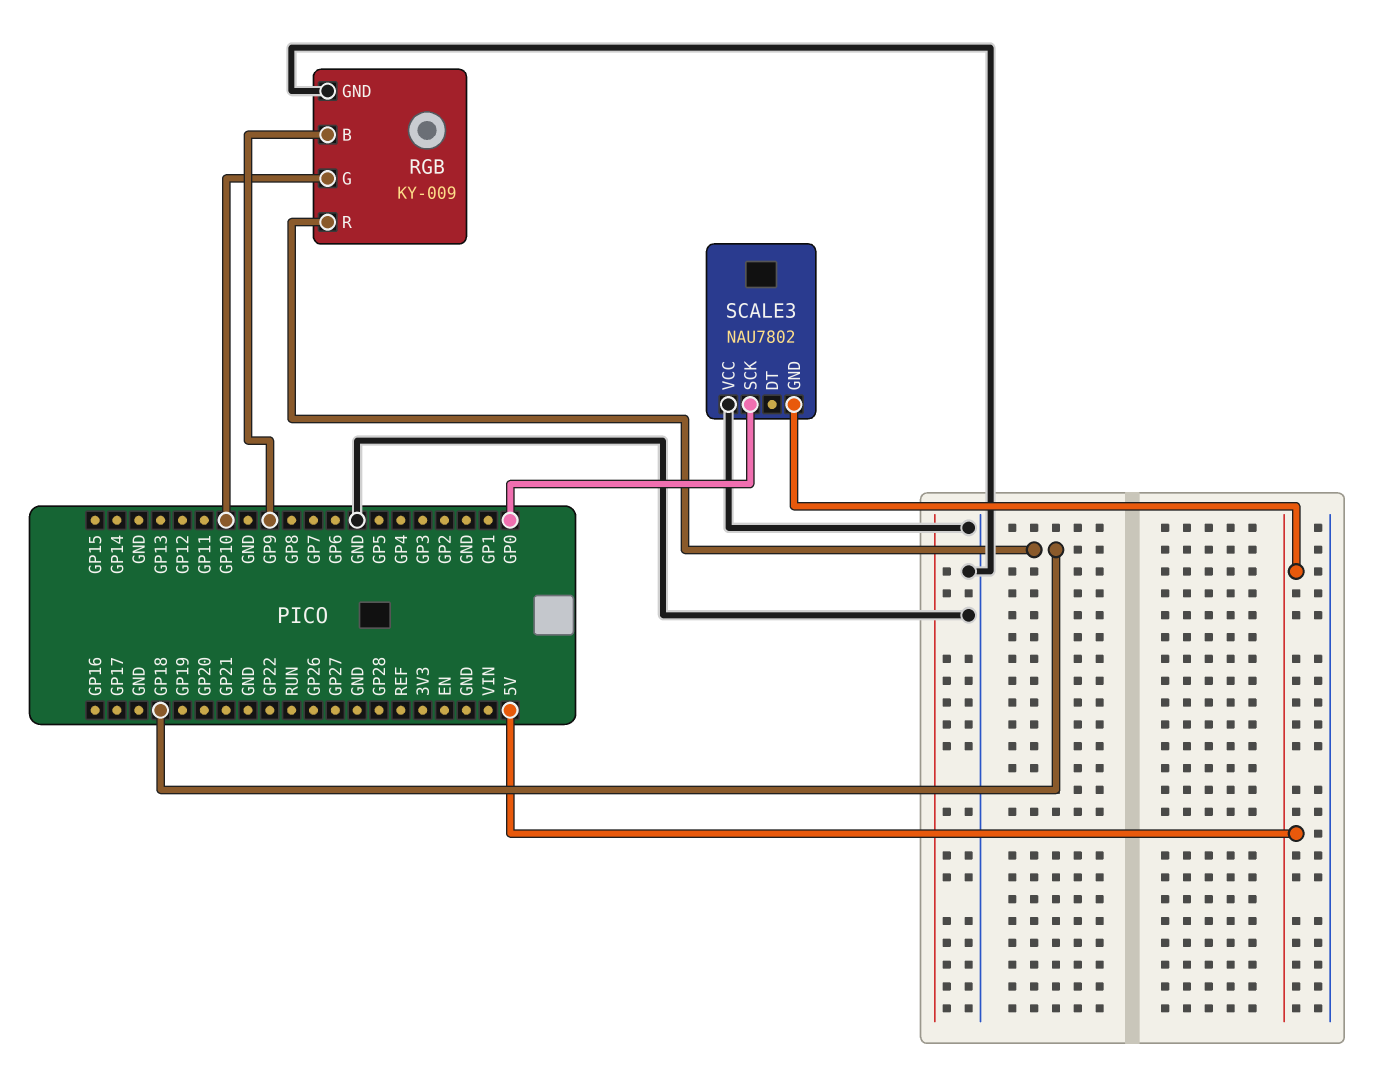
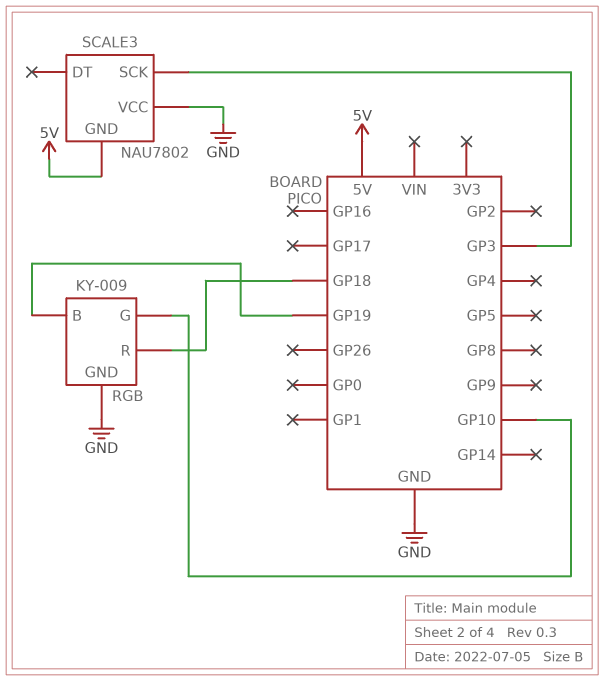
RGB pin B: GP9 -> GP19
SCALE3 pin SCK: GP0 -> GP3

